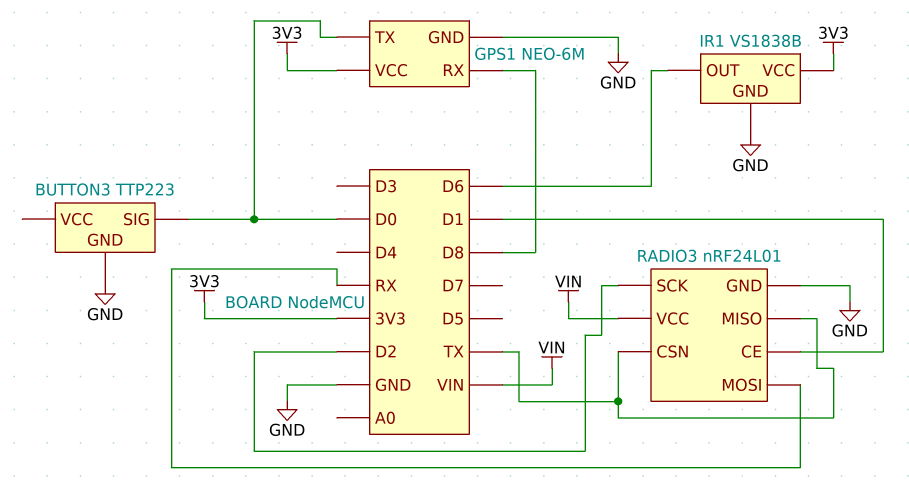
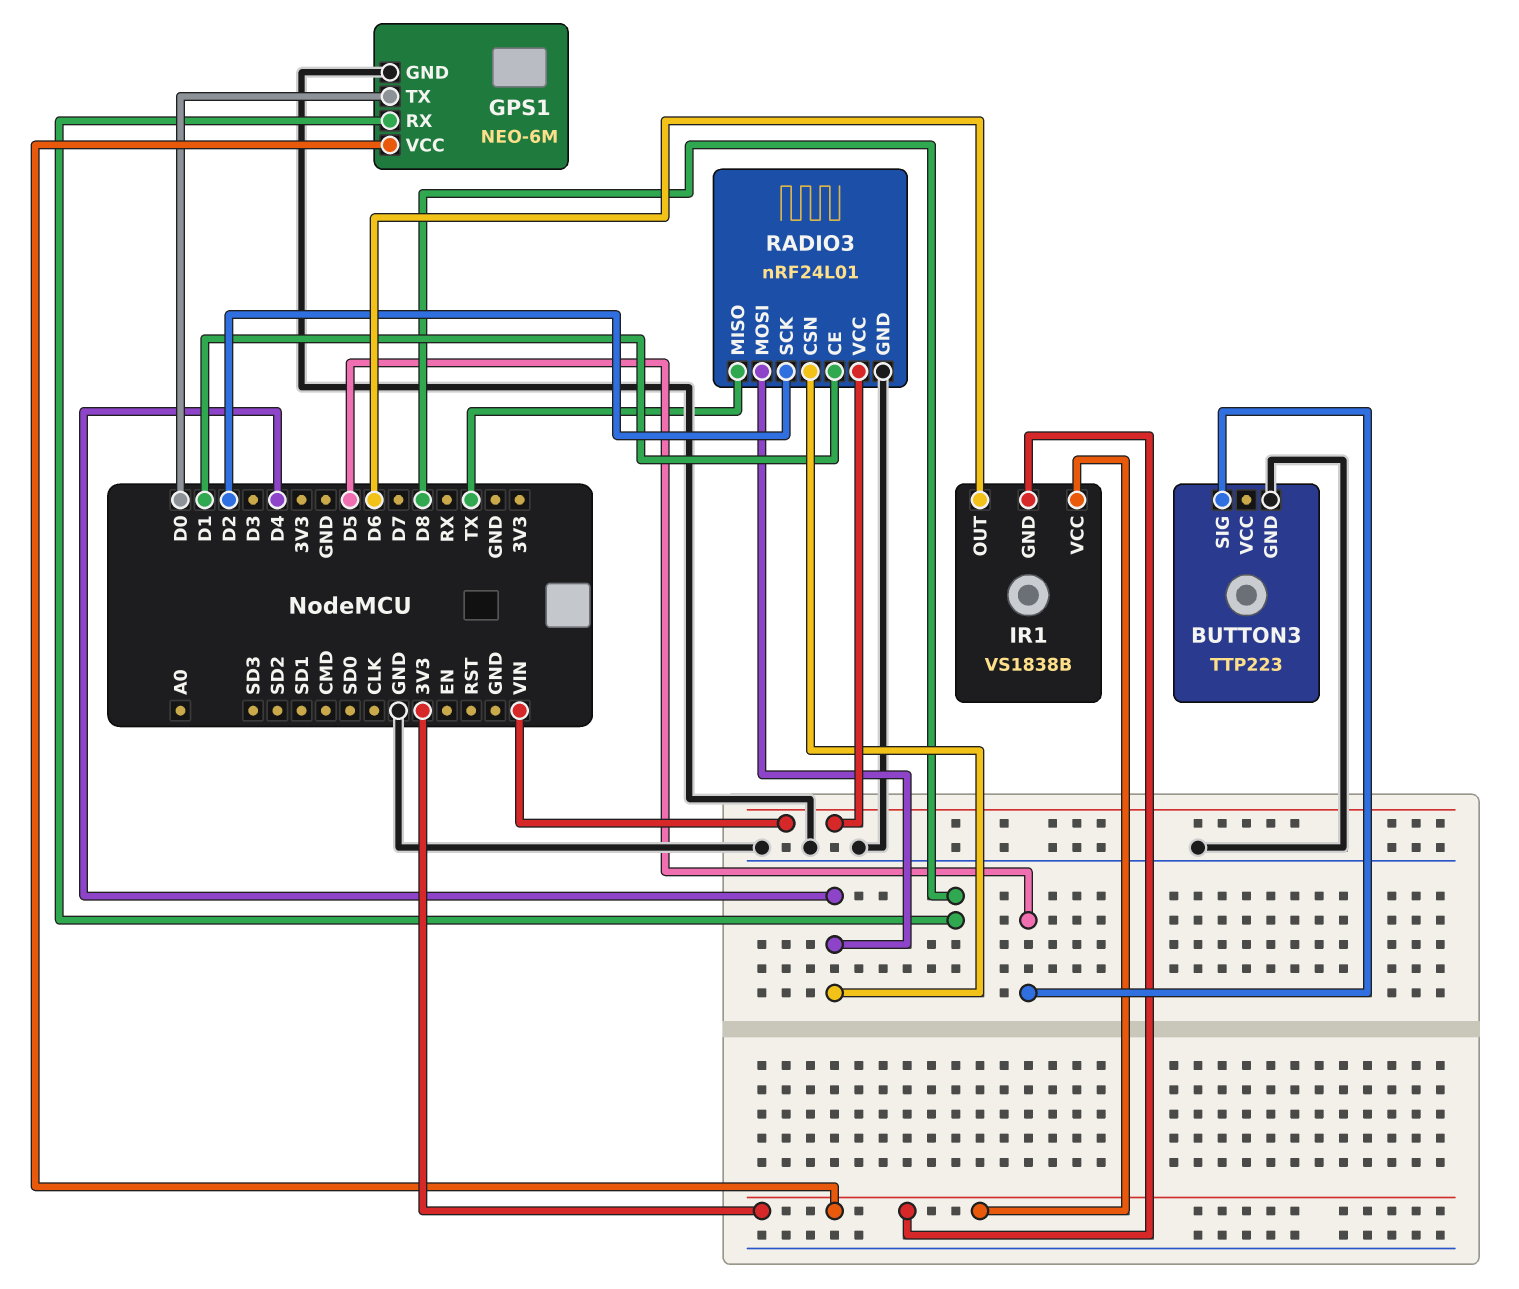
BUTTON3 pin SIG: D0 -> D5
IR1 pin GND: GND -> 3V3
RADIO3 pin CSN: TX -> D4
RADIO3 pin MOSI: RX -> D4

